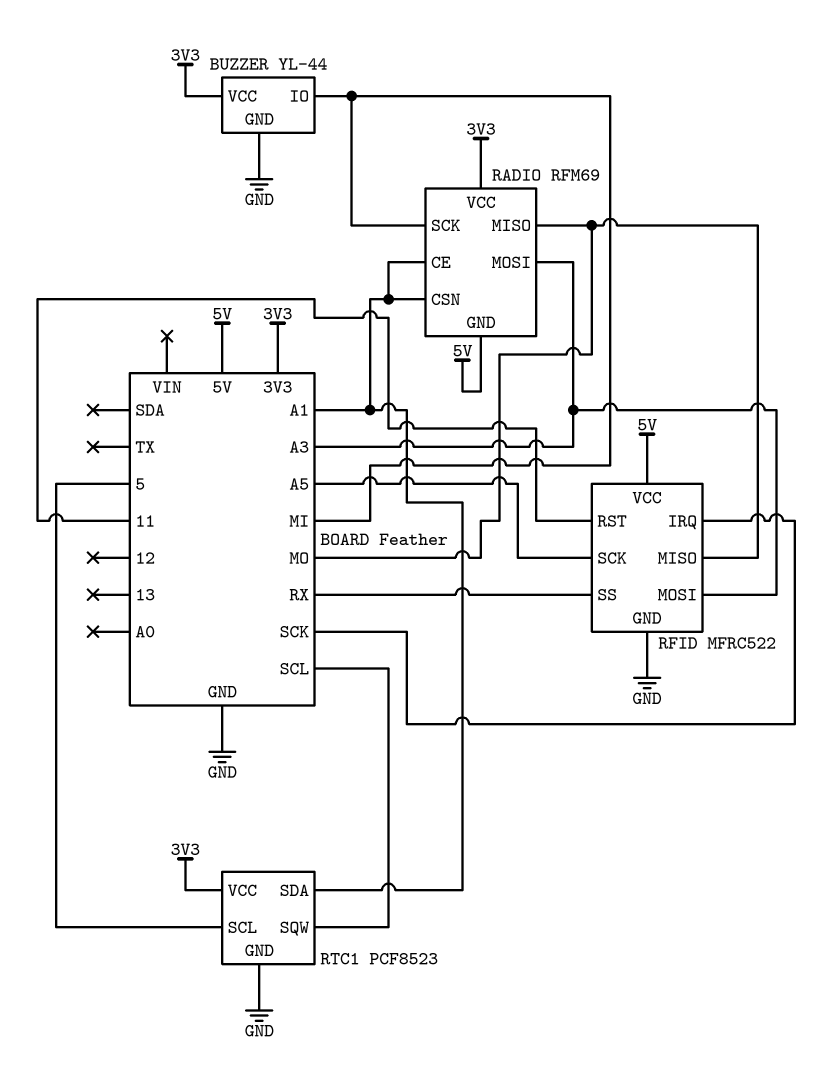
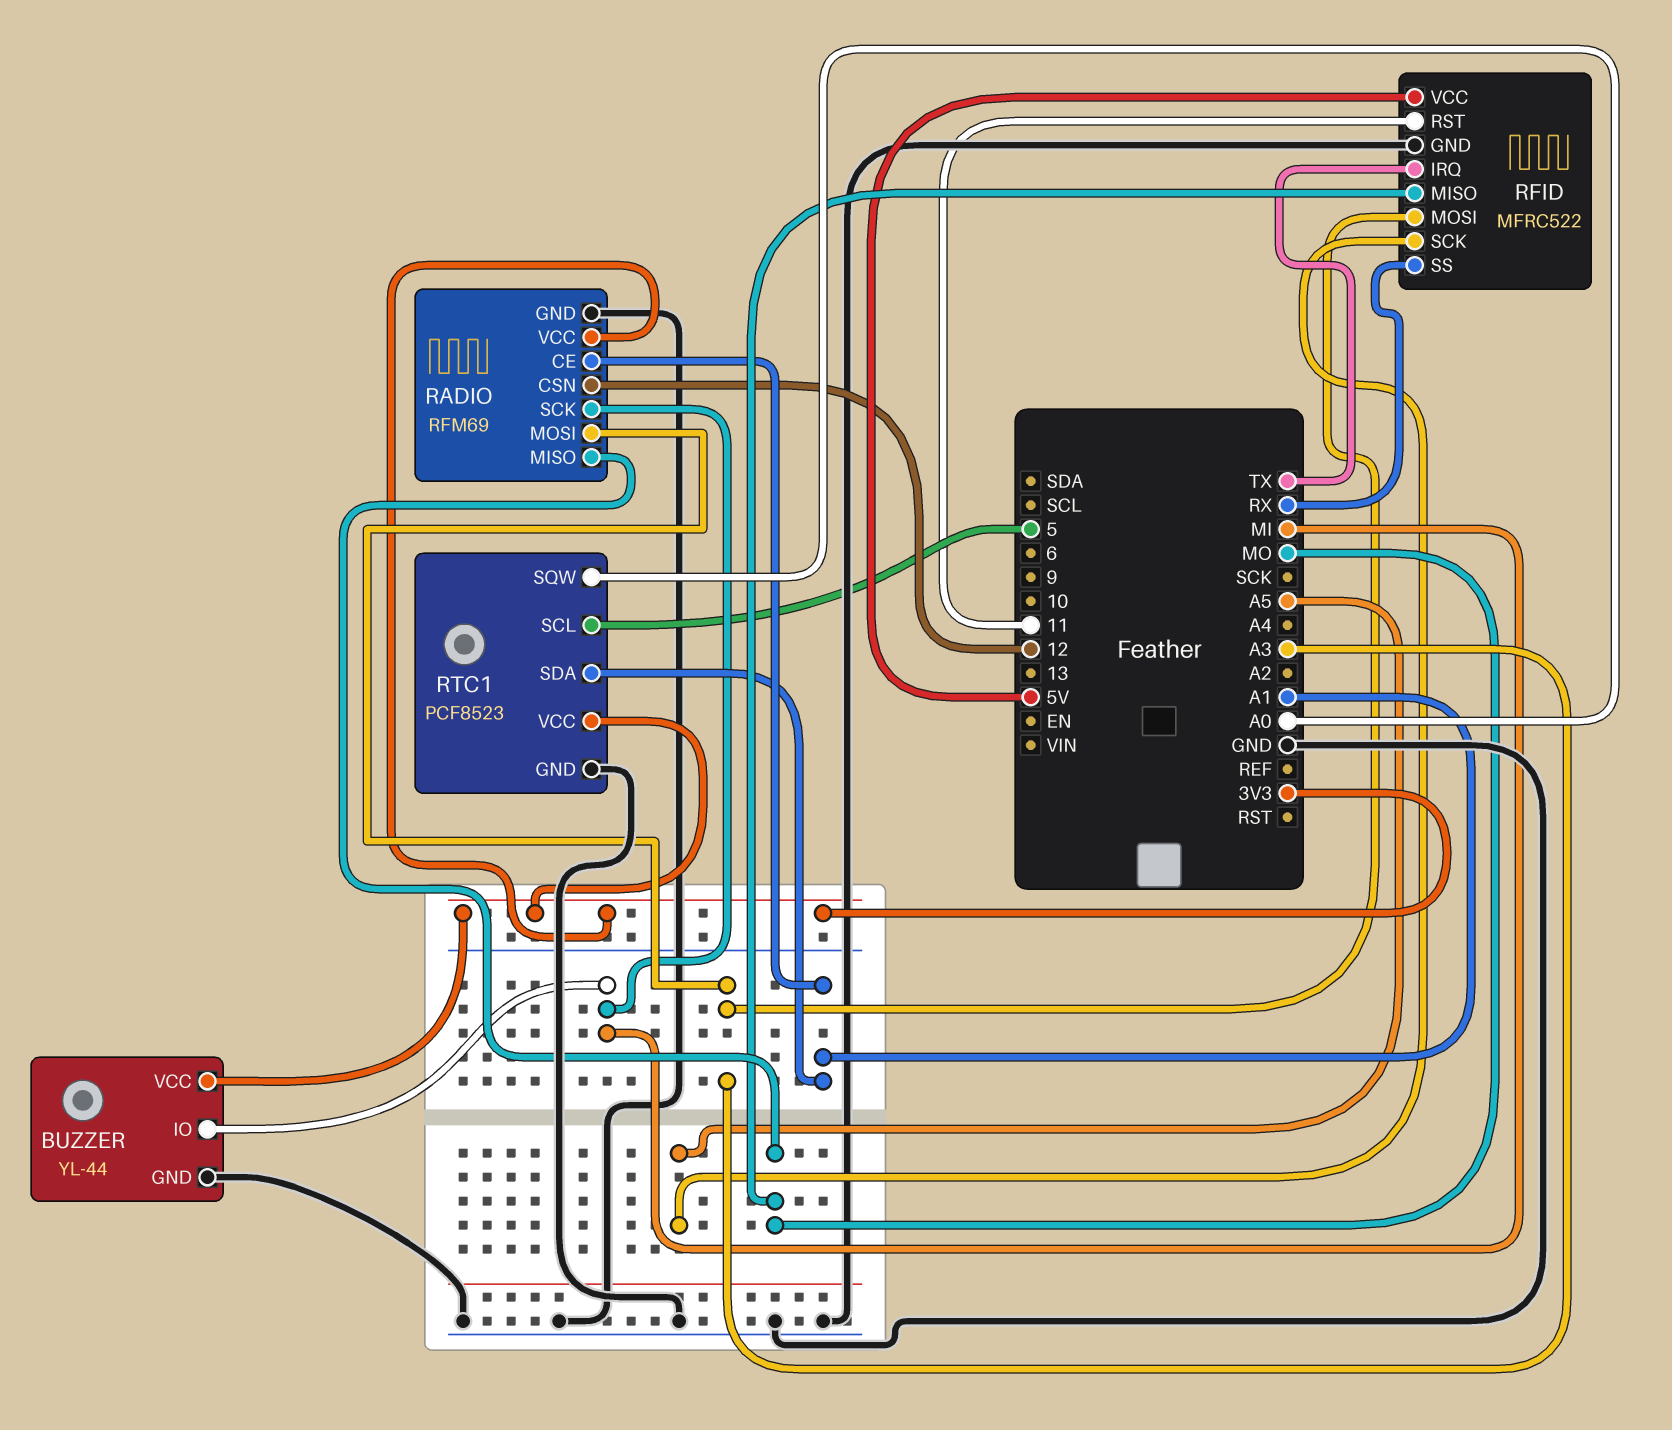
RADIO pin CSN: A1 -> 12
RADIO pin GND: 5V -> GND
RFID pin IRQ: SCK -> TX
RTC1 pin SQW: SCL -> A0

